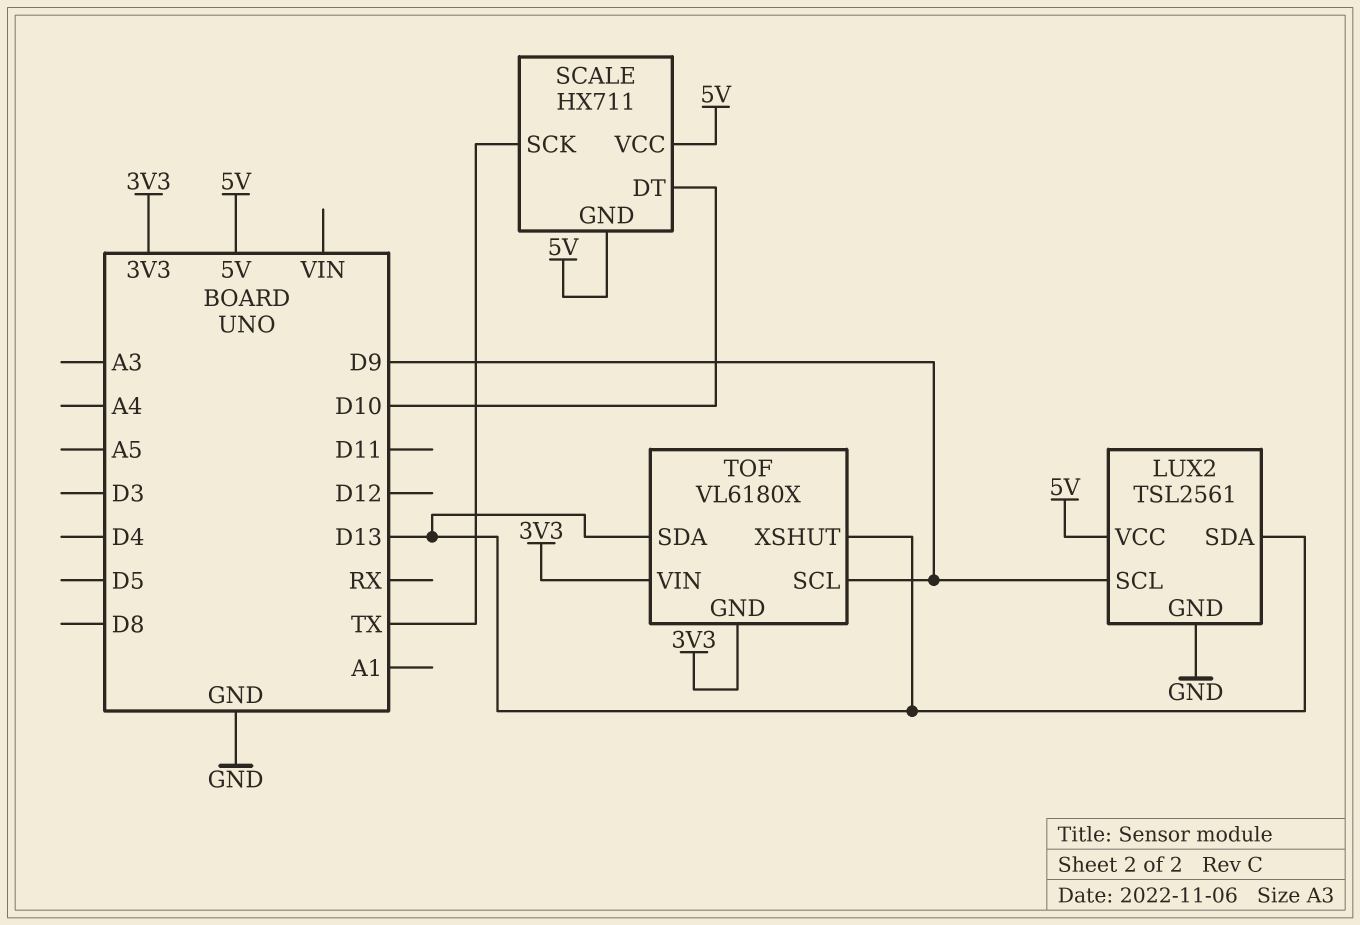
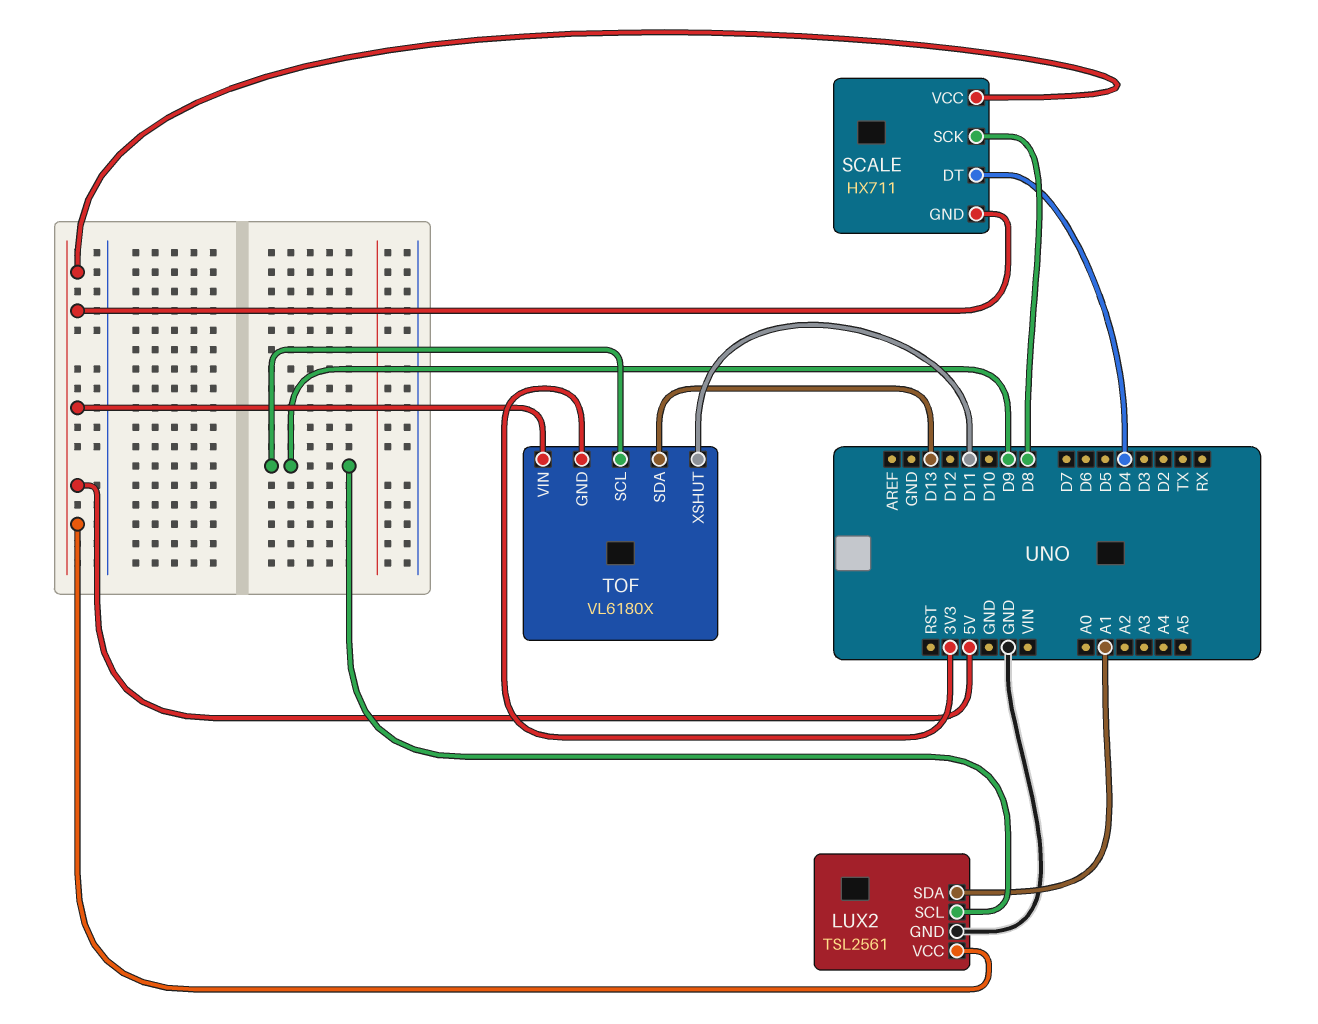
LUX2 pin SDA: D13 -> A1
SCALE pin DT: D10 -> D4
SCALE pin SCK: TX -> D8
TOF pin VIN: 3V3 -> 5V
TOF pin XSHUT: D13 -> D11

